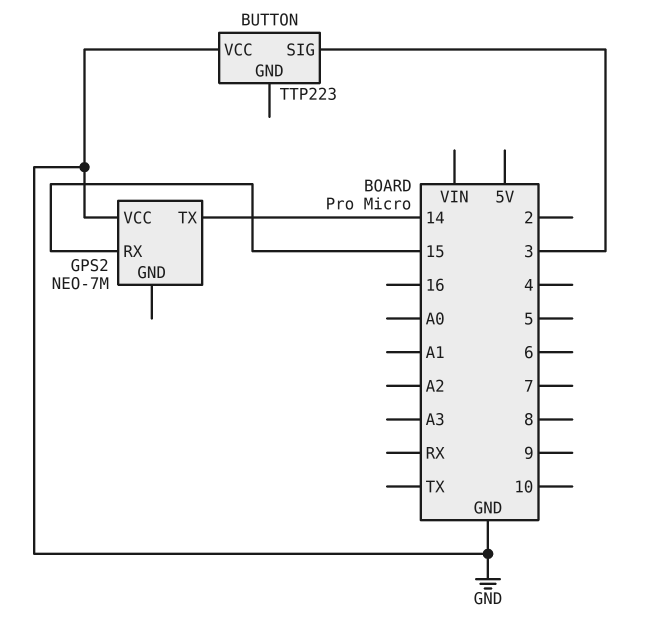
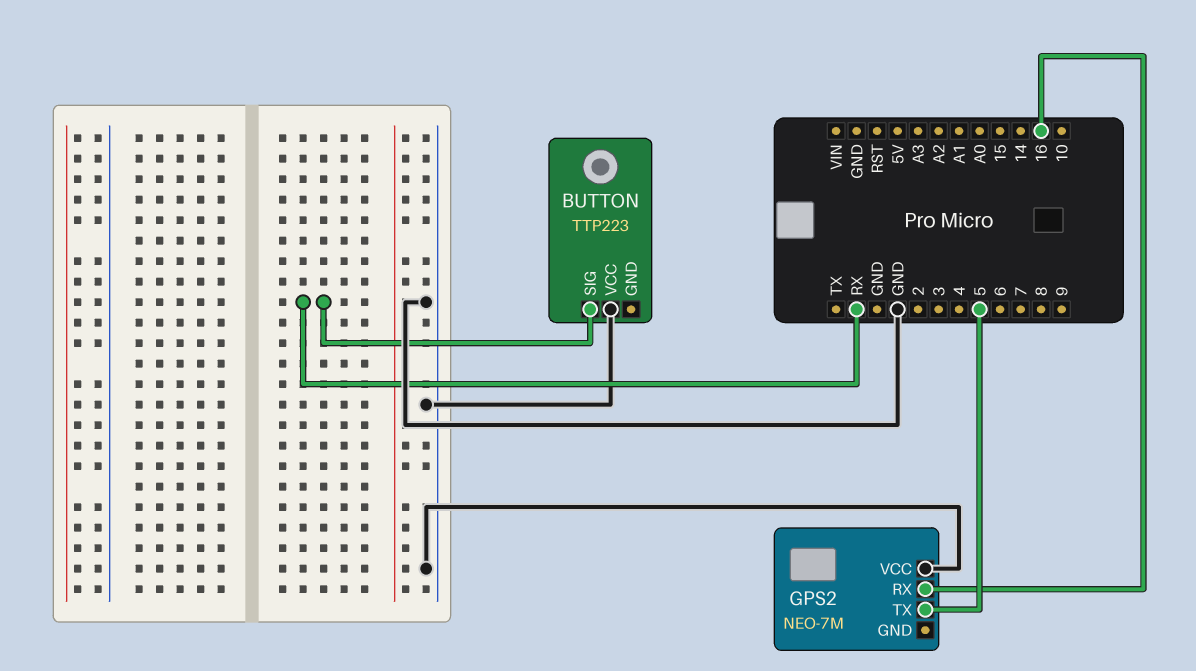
BUTTON pin SIG: 3 -> RX
GPS2 pin RX: 15 -> 16
GPS2 pin TX: 14 -> 5

